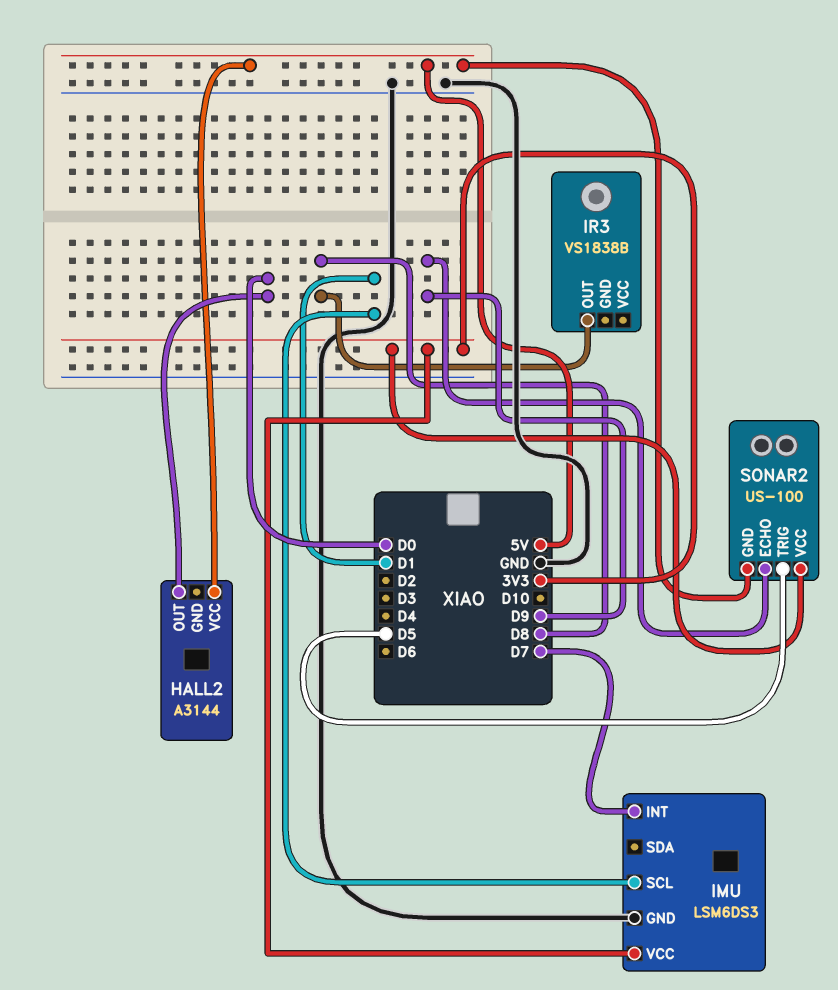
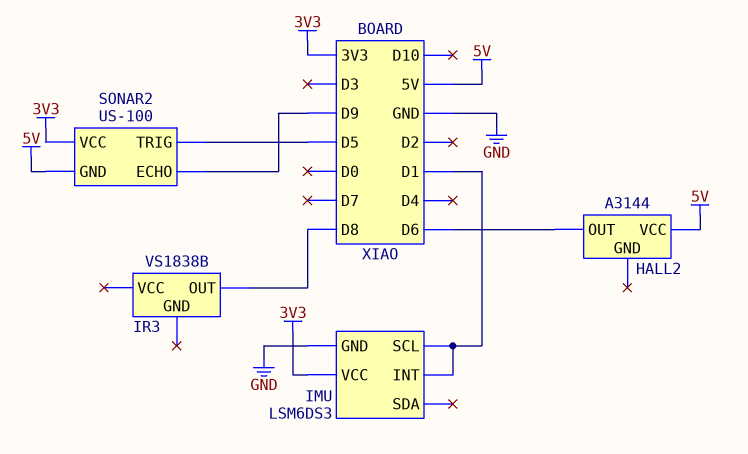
HALL2 pin OUT: D0 -> D6
IMU pin INT: D7 -> D1

